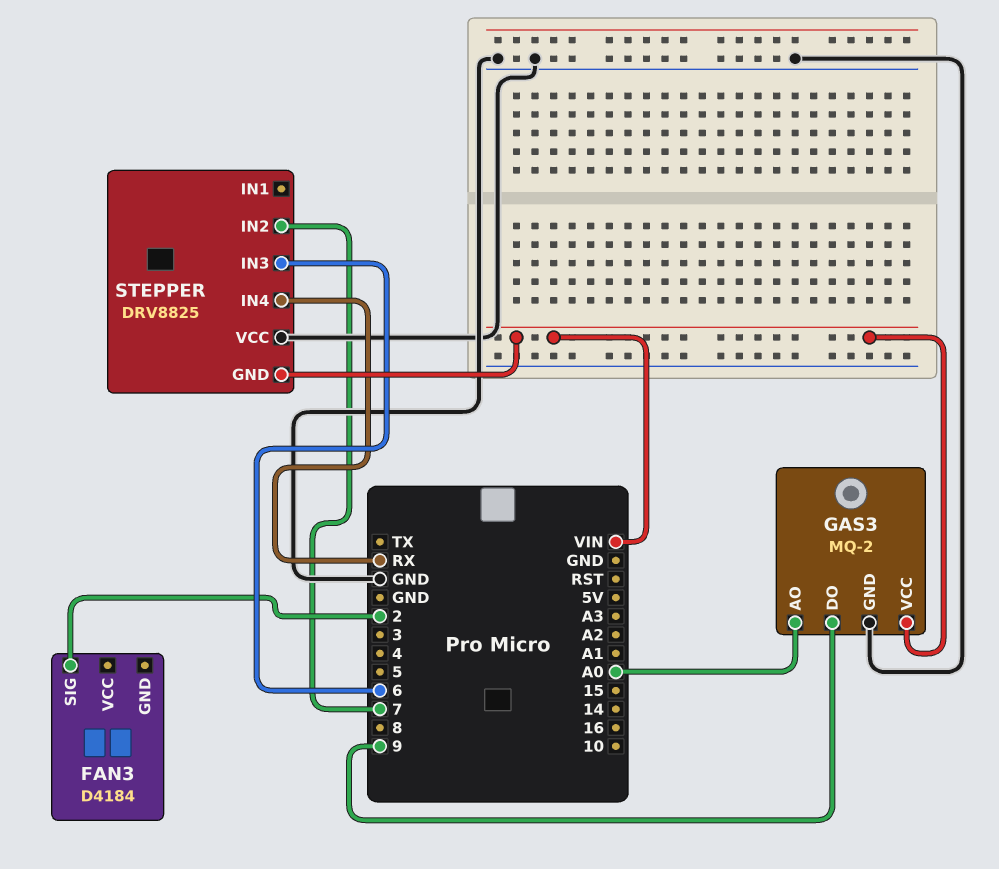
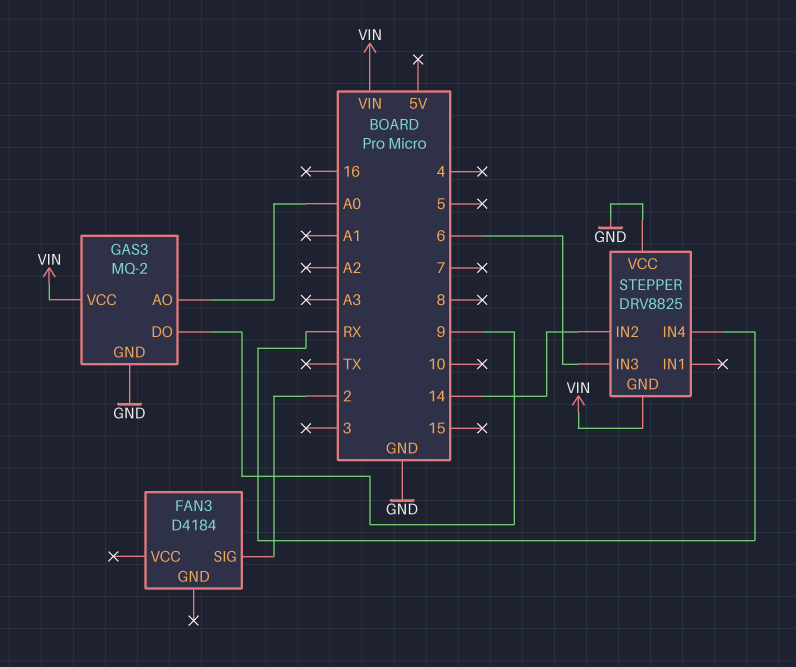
STEPPER pin IN2: 7 -> 14

